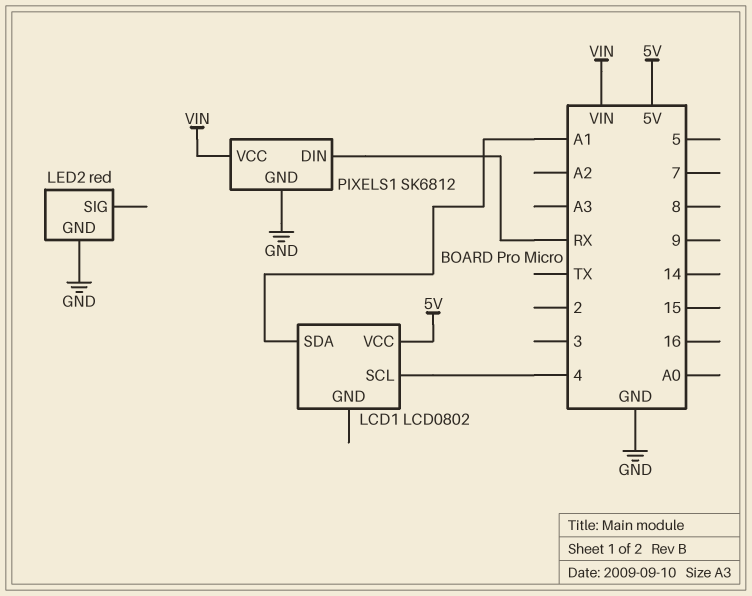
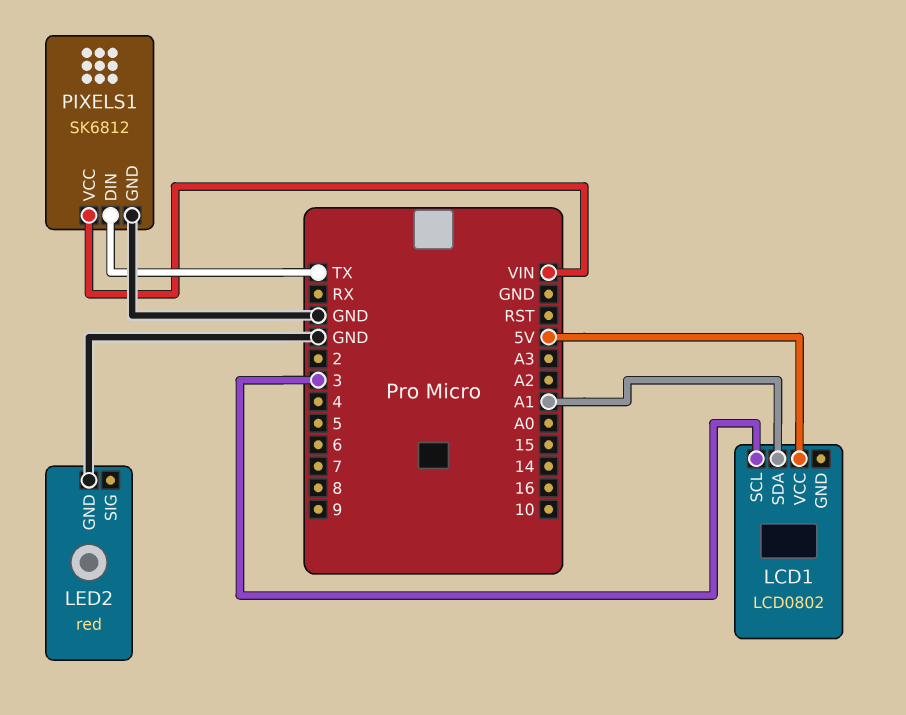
LCD1 pin SCL: 4 -> 3
PIXELS1 pin DIN: RX -> TX

